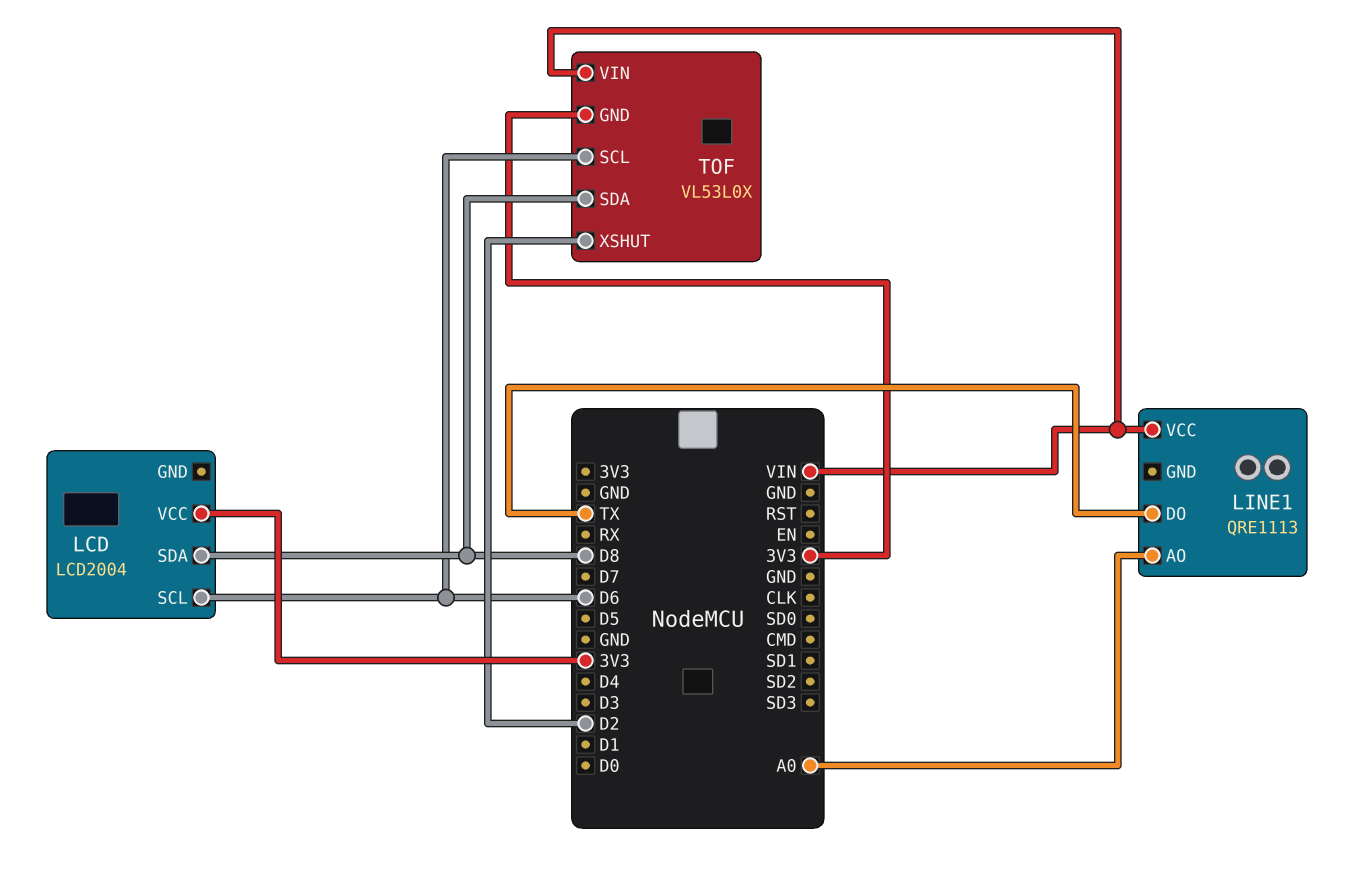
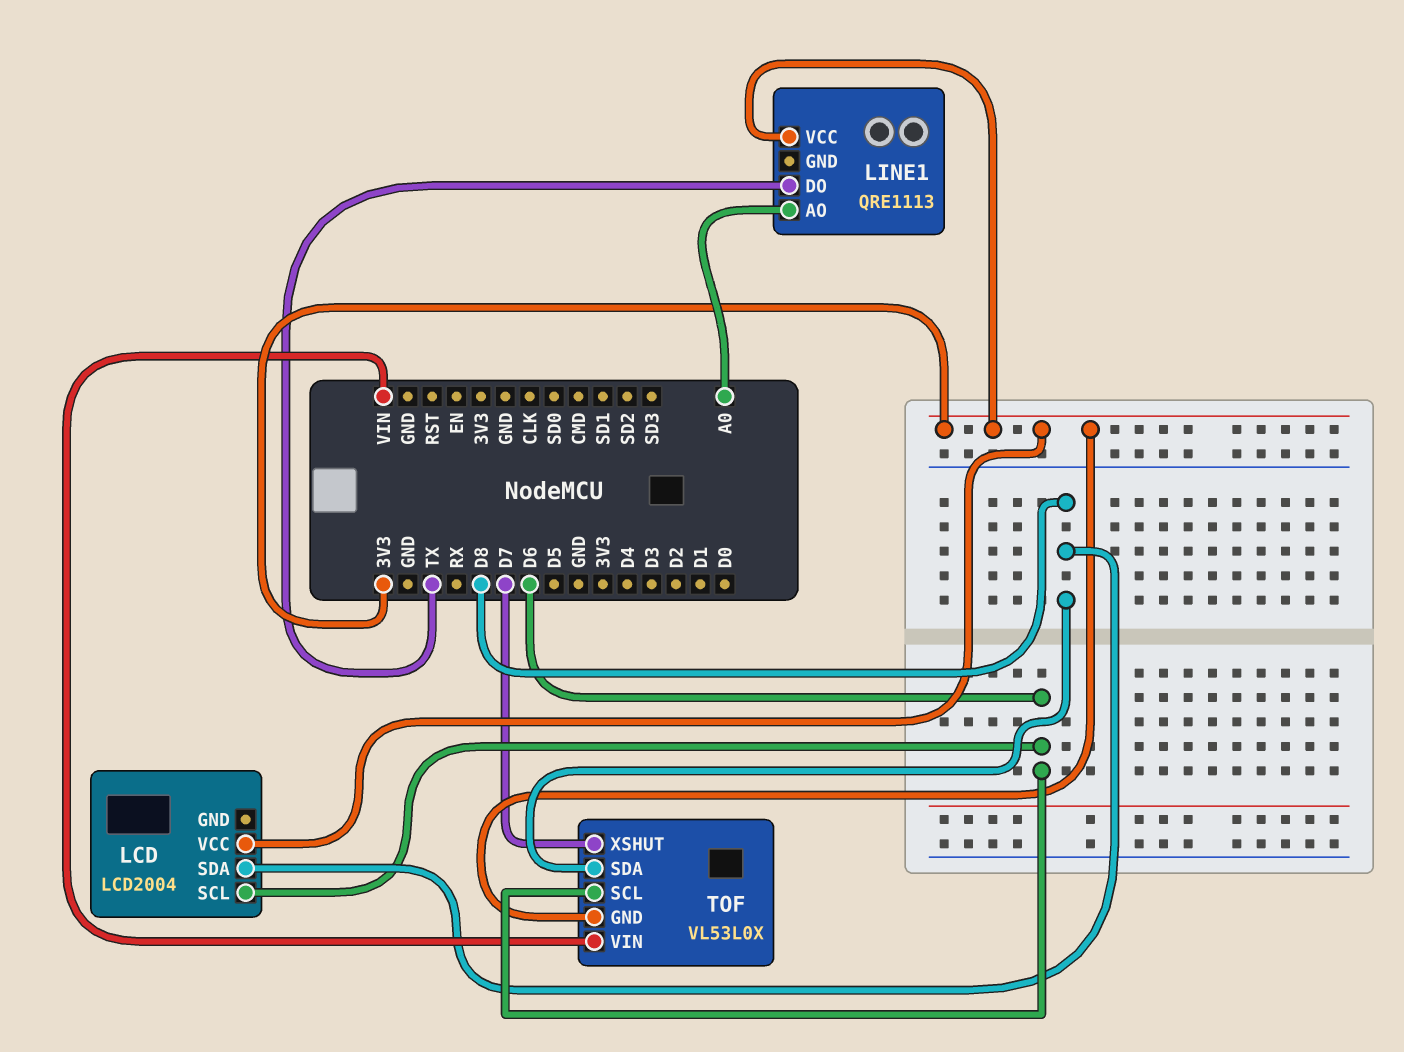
LINE1 pin VCC: VIN -> 3V3
TOF pin XSHUT: D2 -> D7

